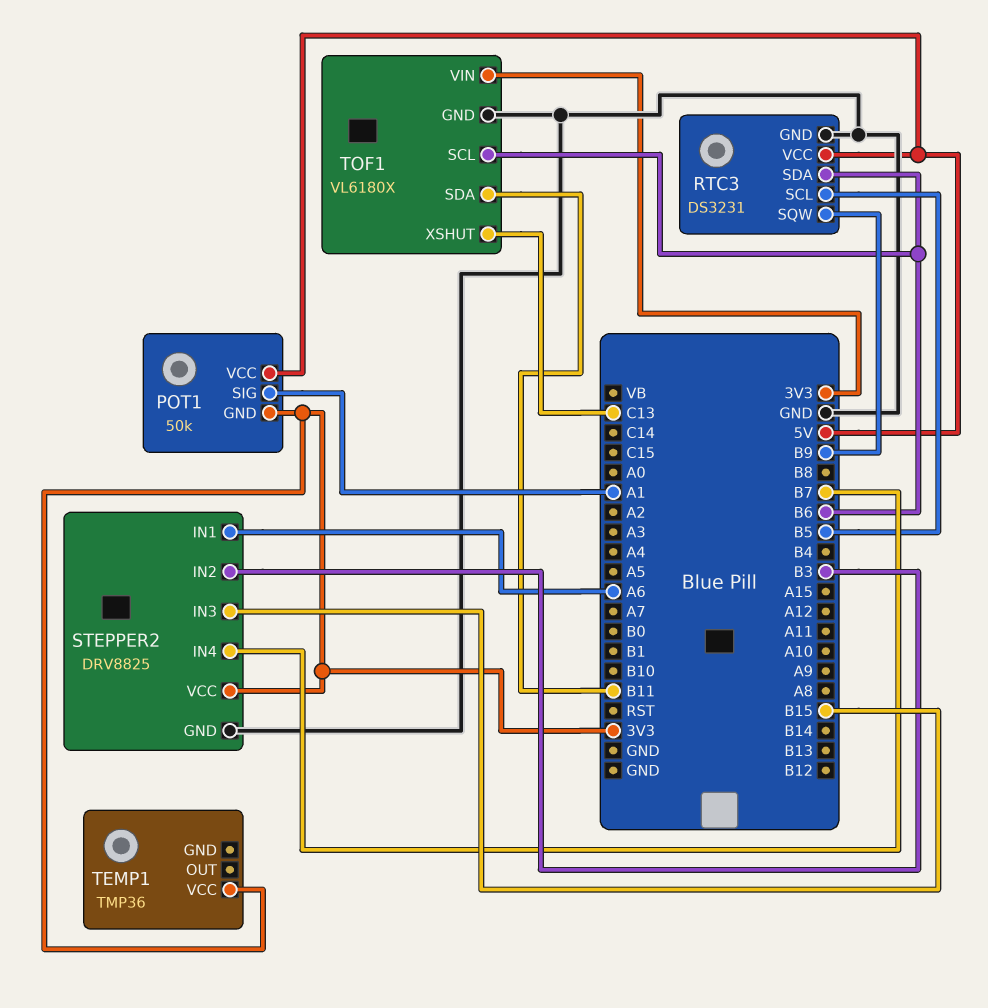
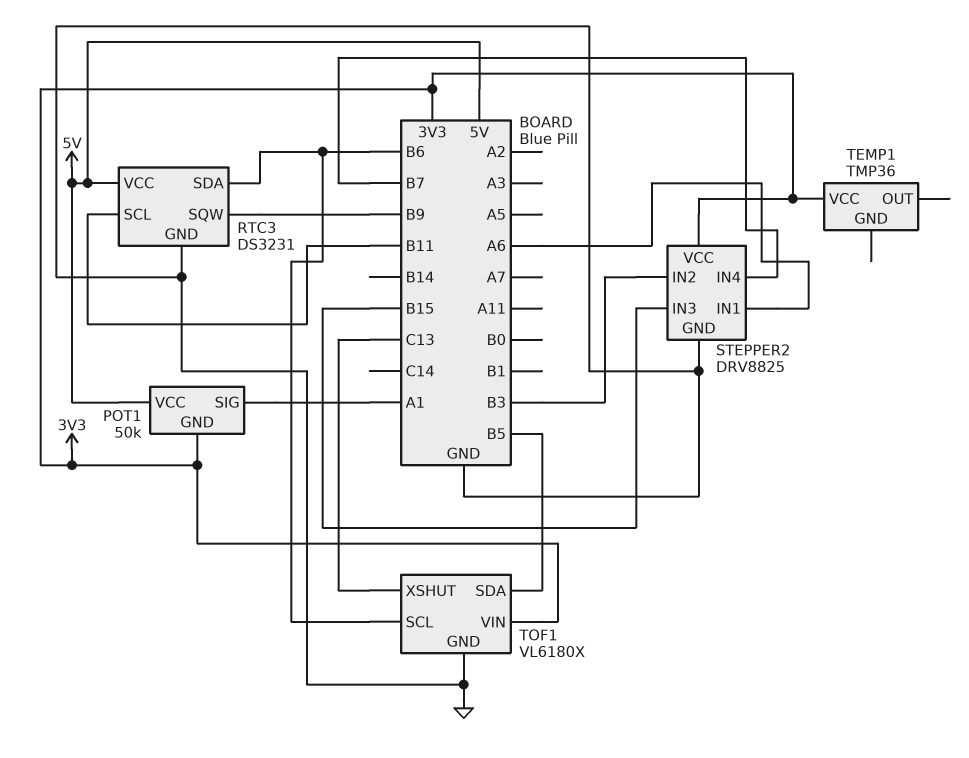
RTC3 pin SCL: B5 -> B11
TOF1 pin SDA: B11 -> B5

